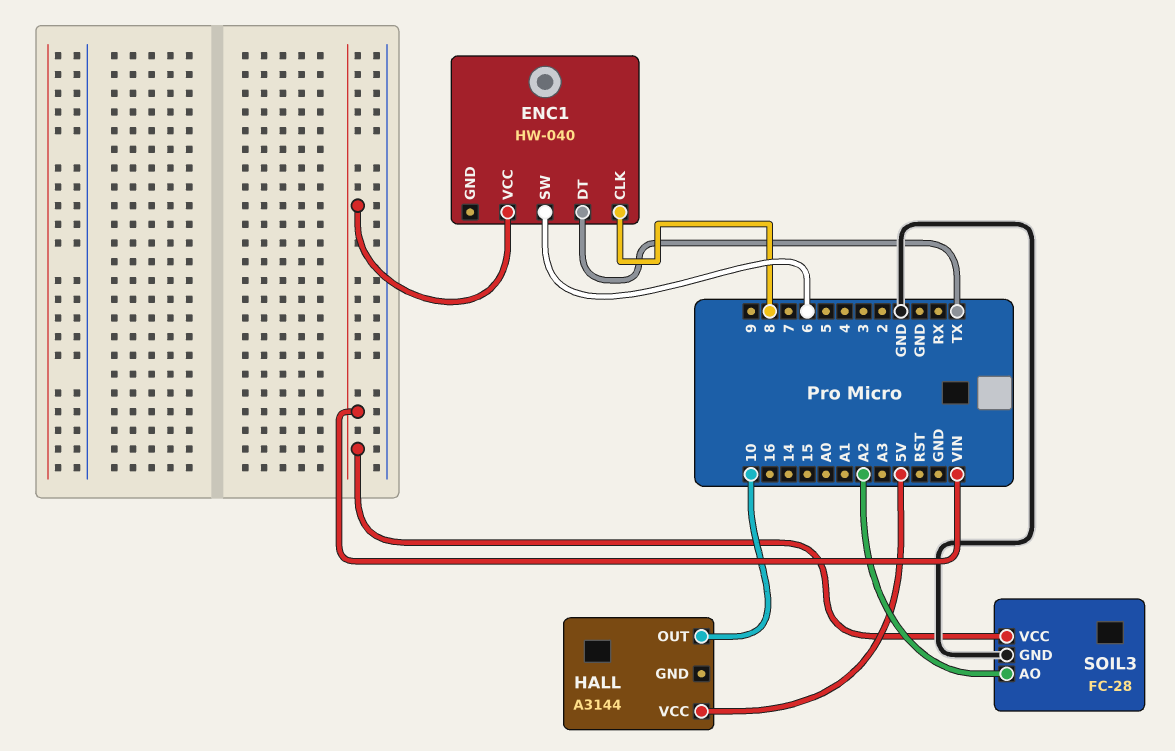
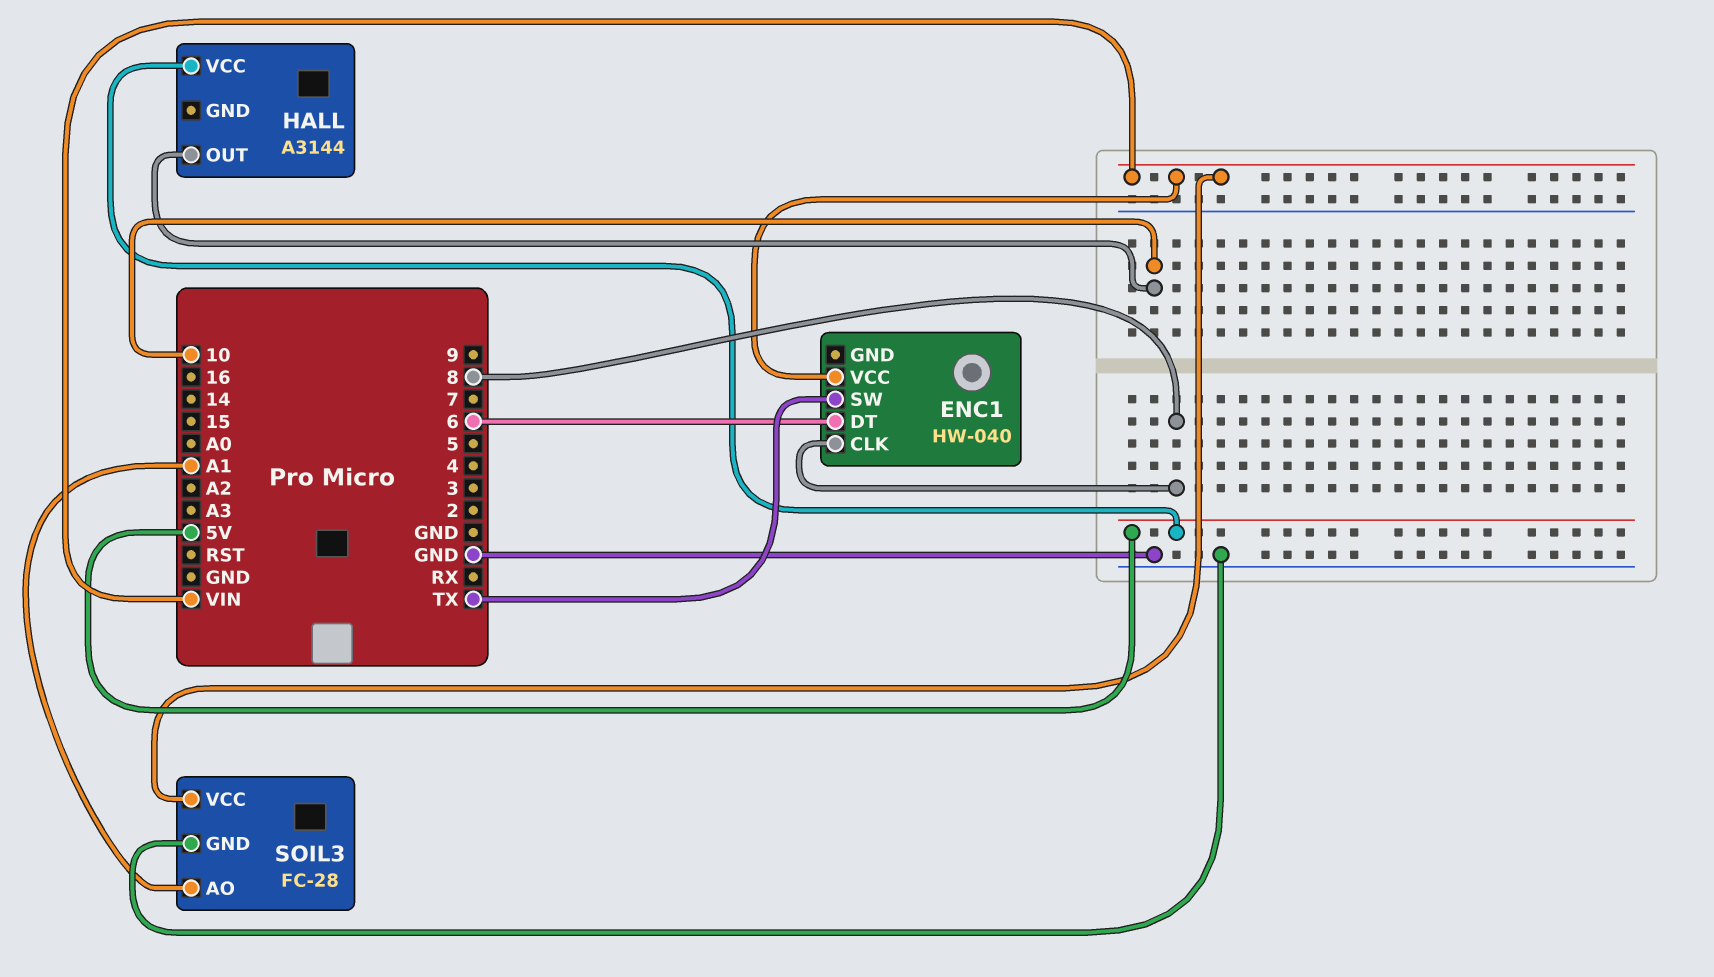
ENC1 pin DT: TX -> 6
ENC1 pin SW: 6 -> TX
SOIL3 pin AO: A2 -> A1

